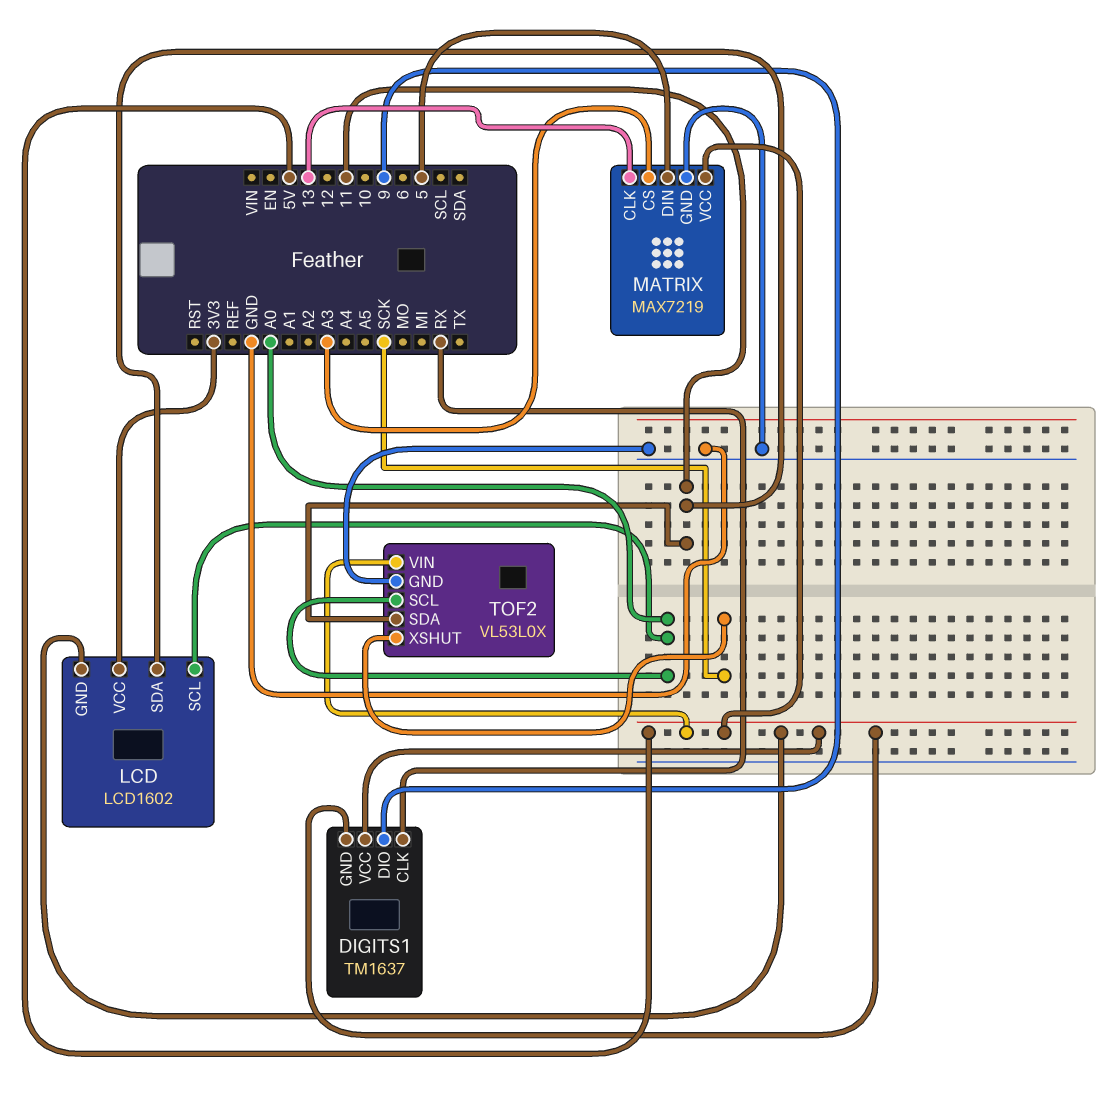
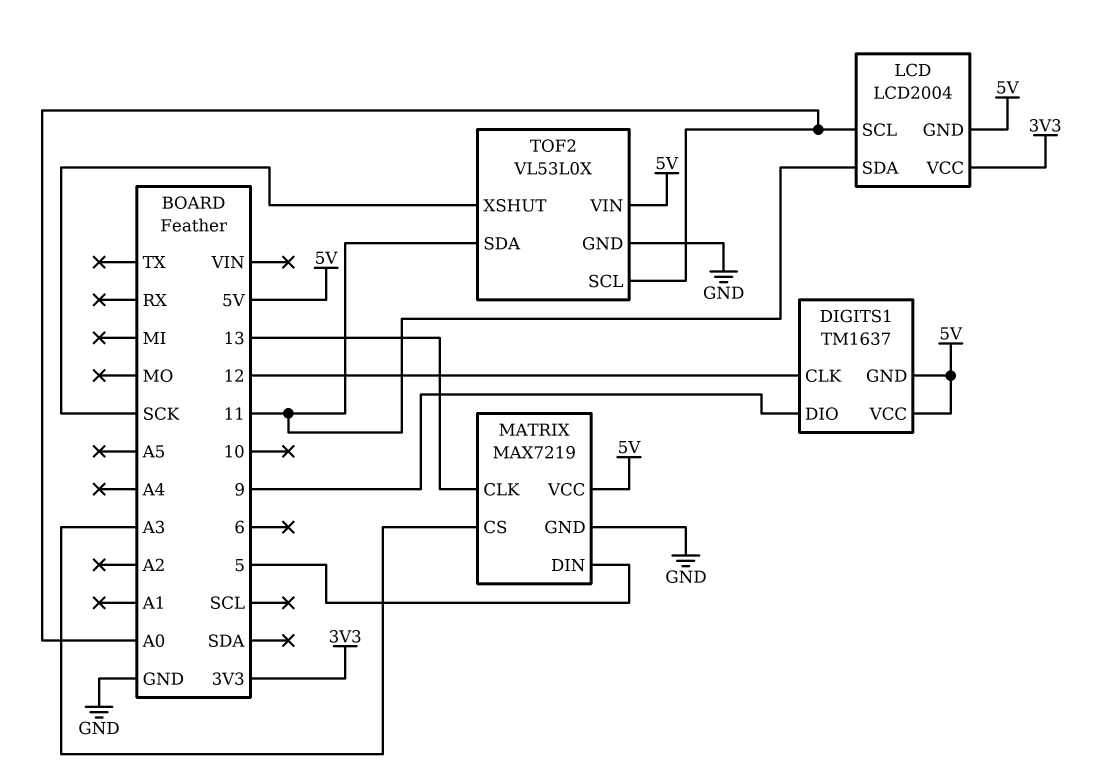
DIGITS1 pin CLK: RX -> 12
LCD: LCD1602 -> LCD2004

